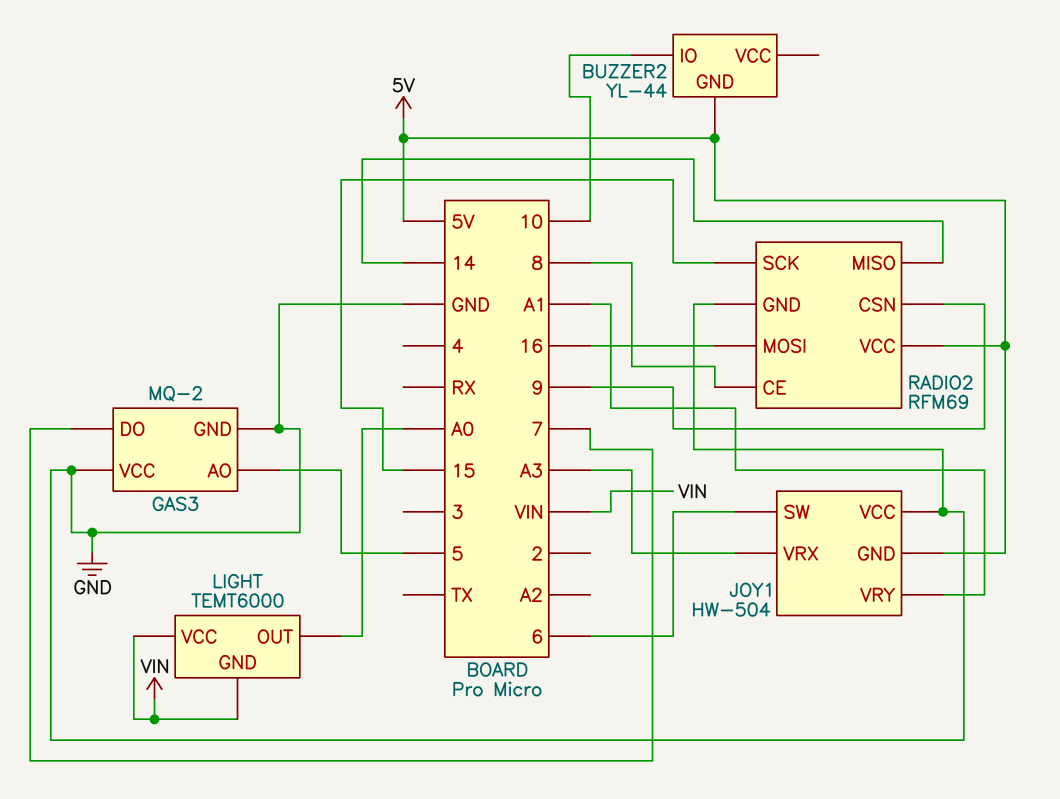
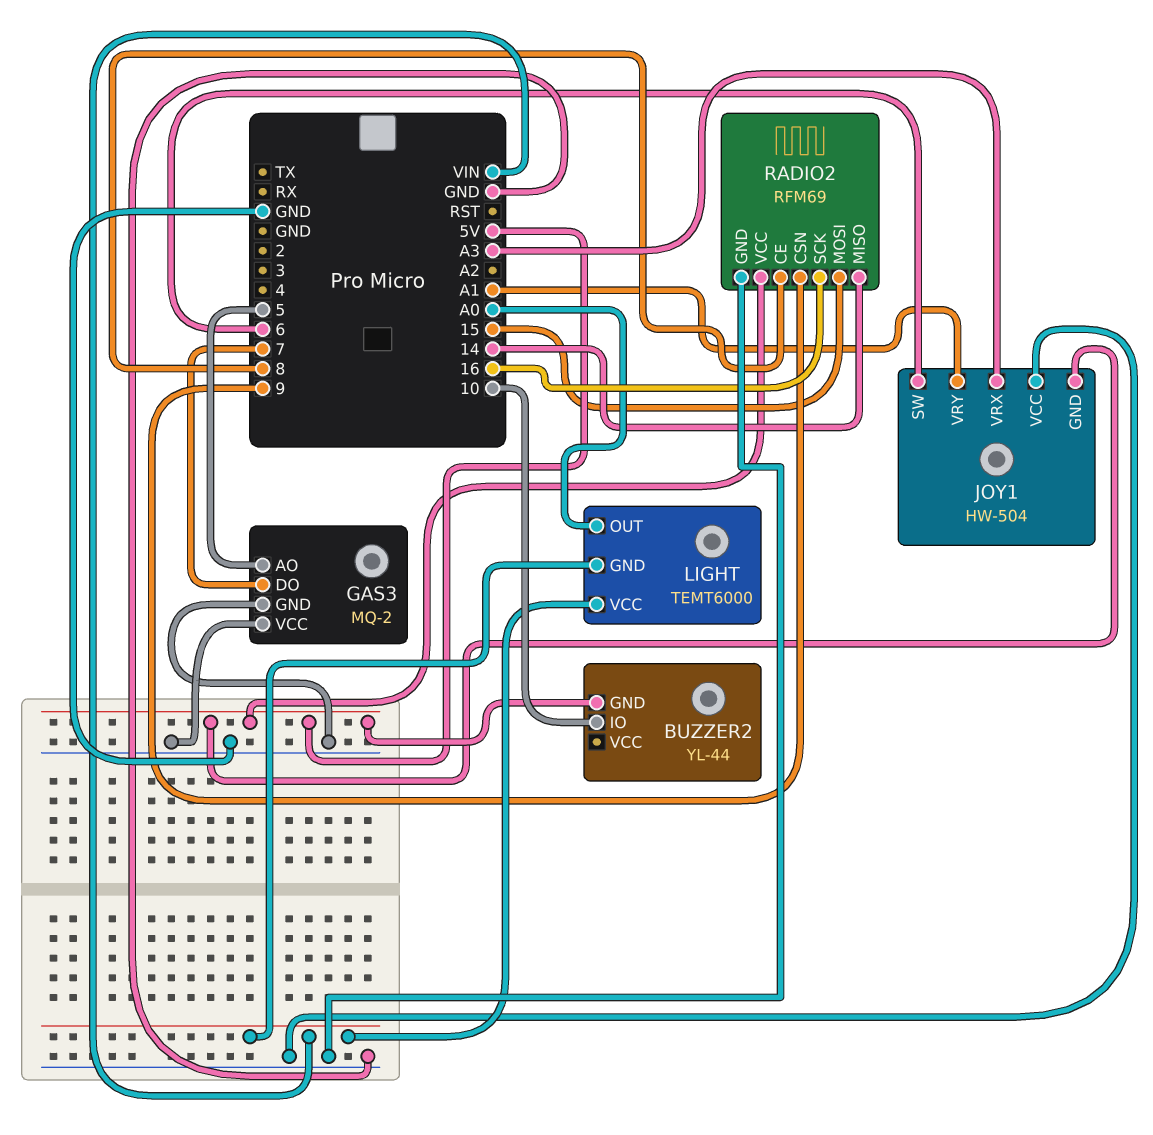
RADIO2 pin MOSI: 16 -> 15
RADIO2 pin SCK: 15 -> 16

